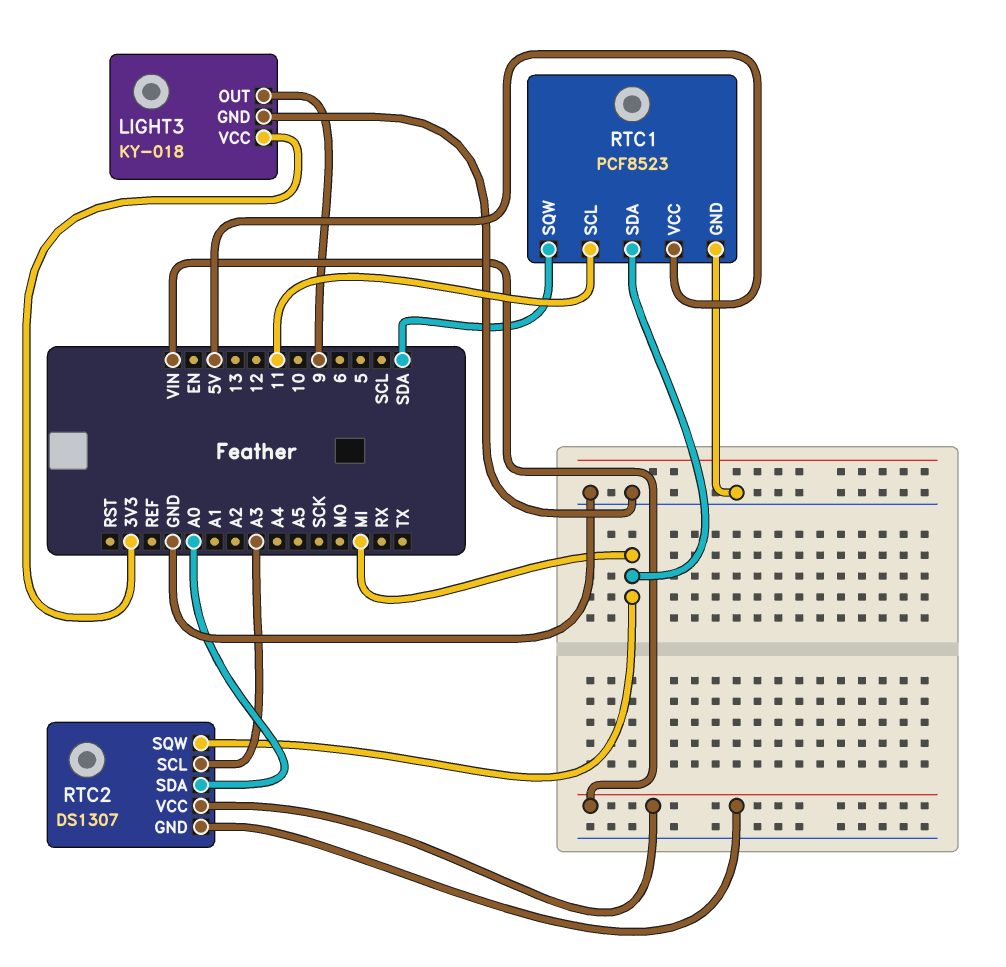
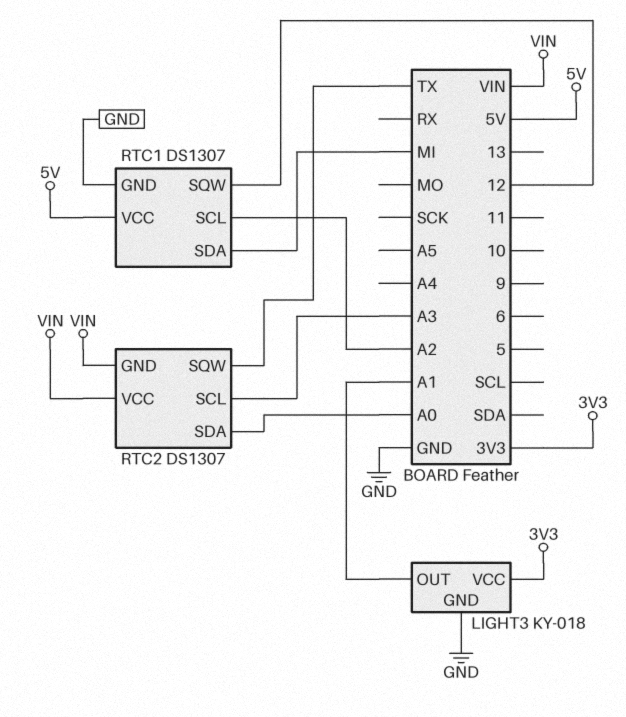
LIGHT3 pin OUT: 9 -> A1
RTC1: PCF8523 -> DS1307
RTC1 pin SCL: 11 -> A2
RTC1 pin SQW: SDA -> 12
RTC2 pin SQW: MI -> TX

